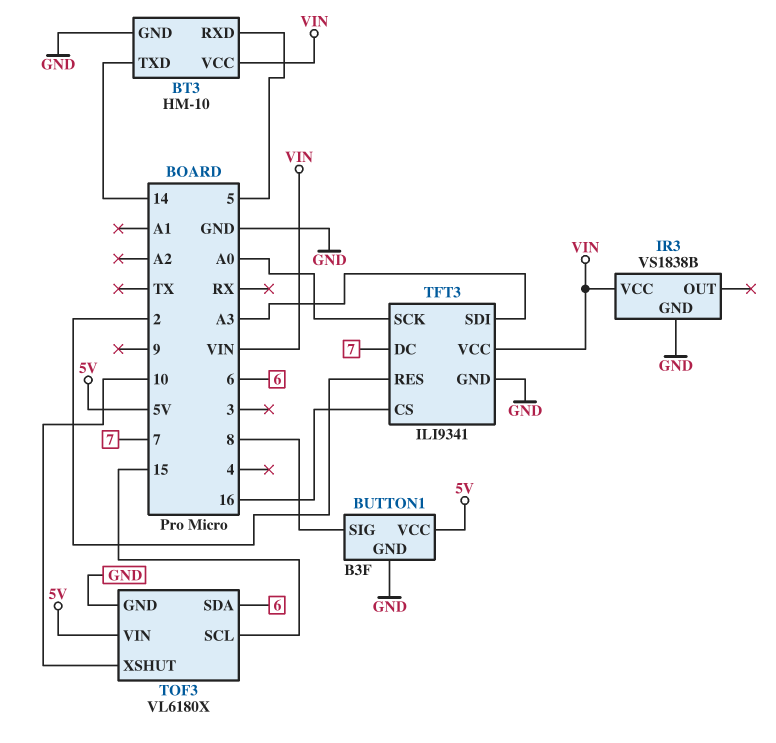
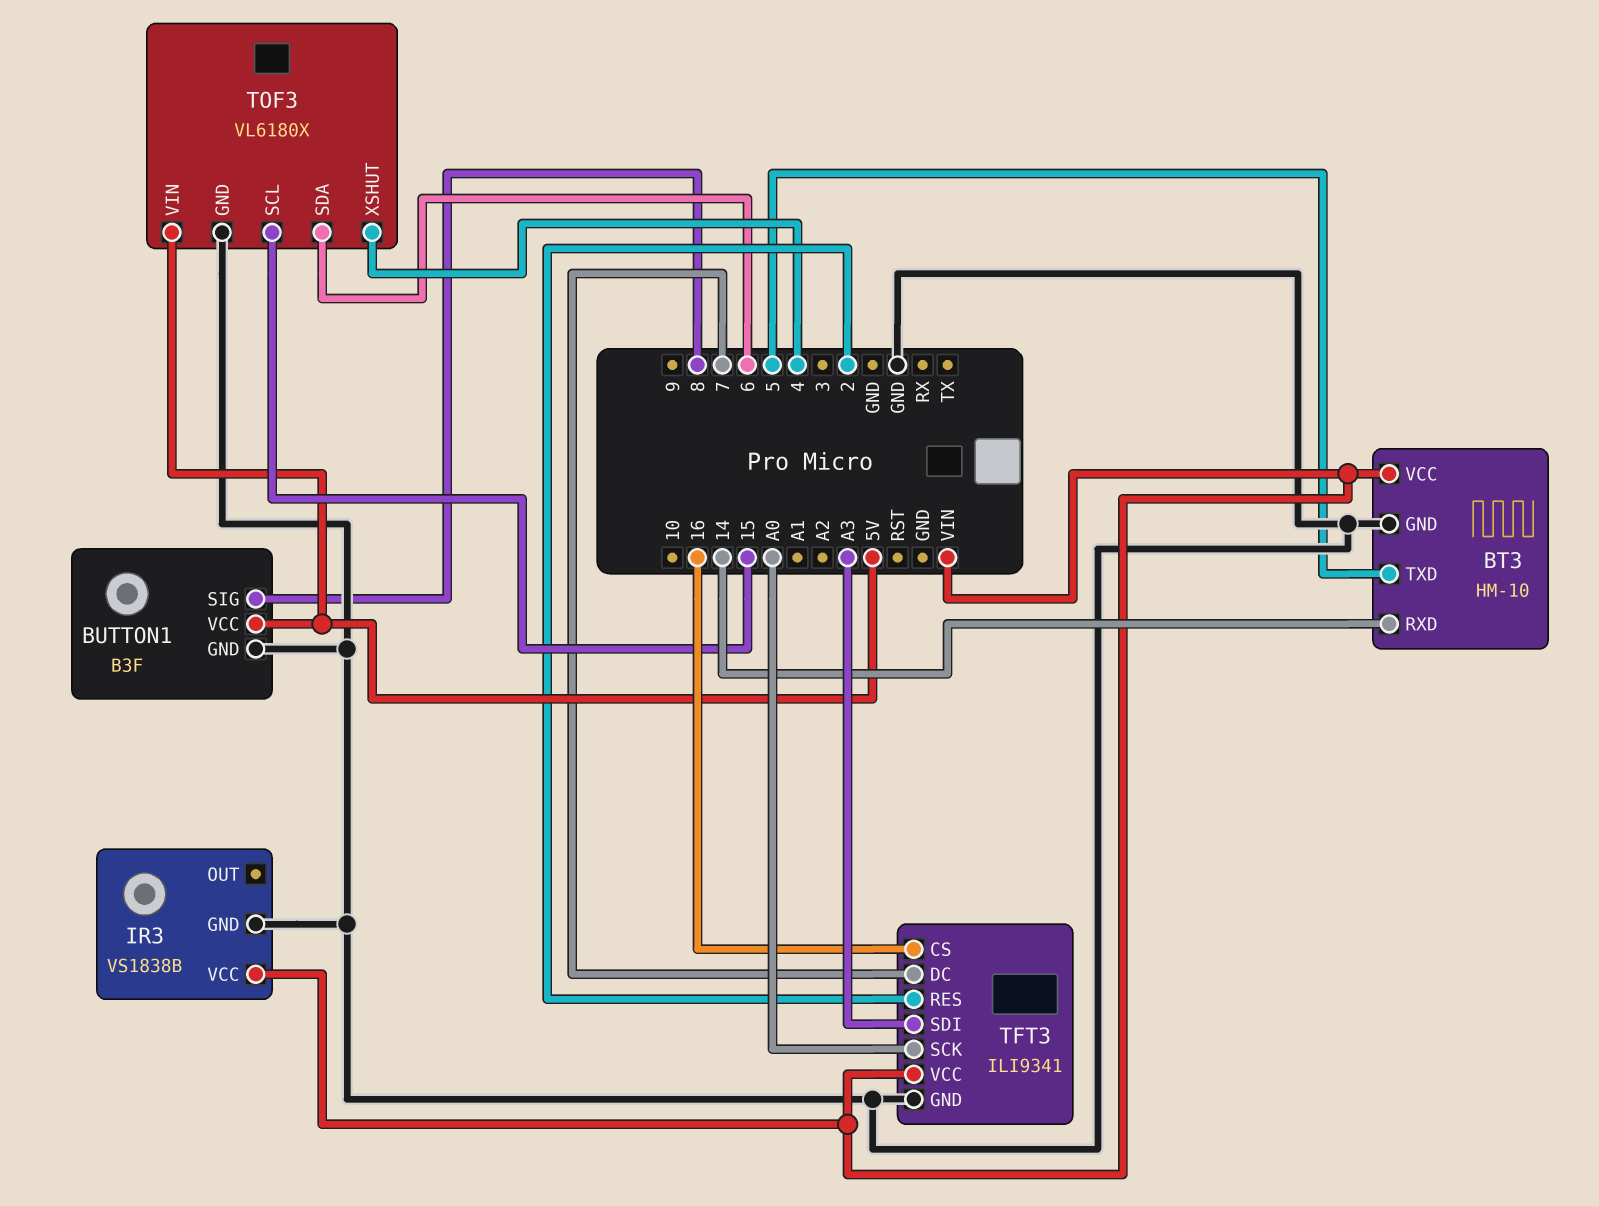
BT3 pin RXD: 5 -> 14
BT3 pin TXD: 14 -> 5
TOF3 pin XSHUT: 10 -> 4

